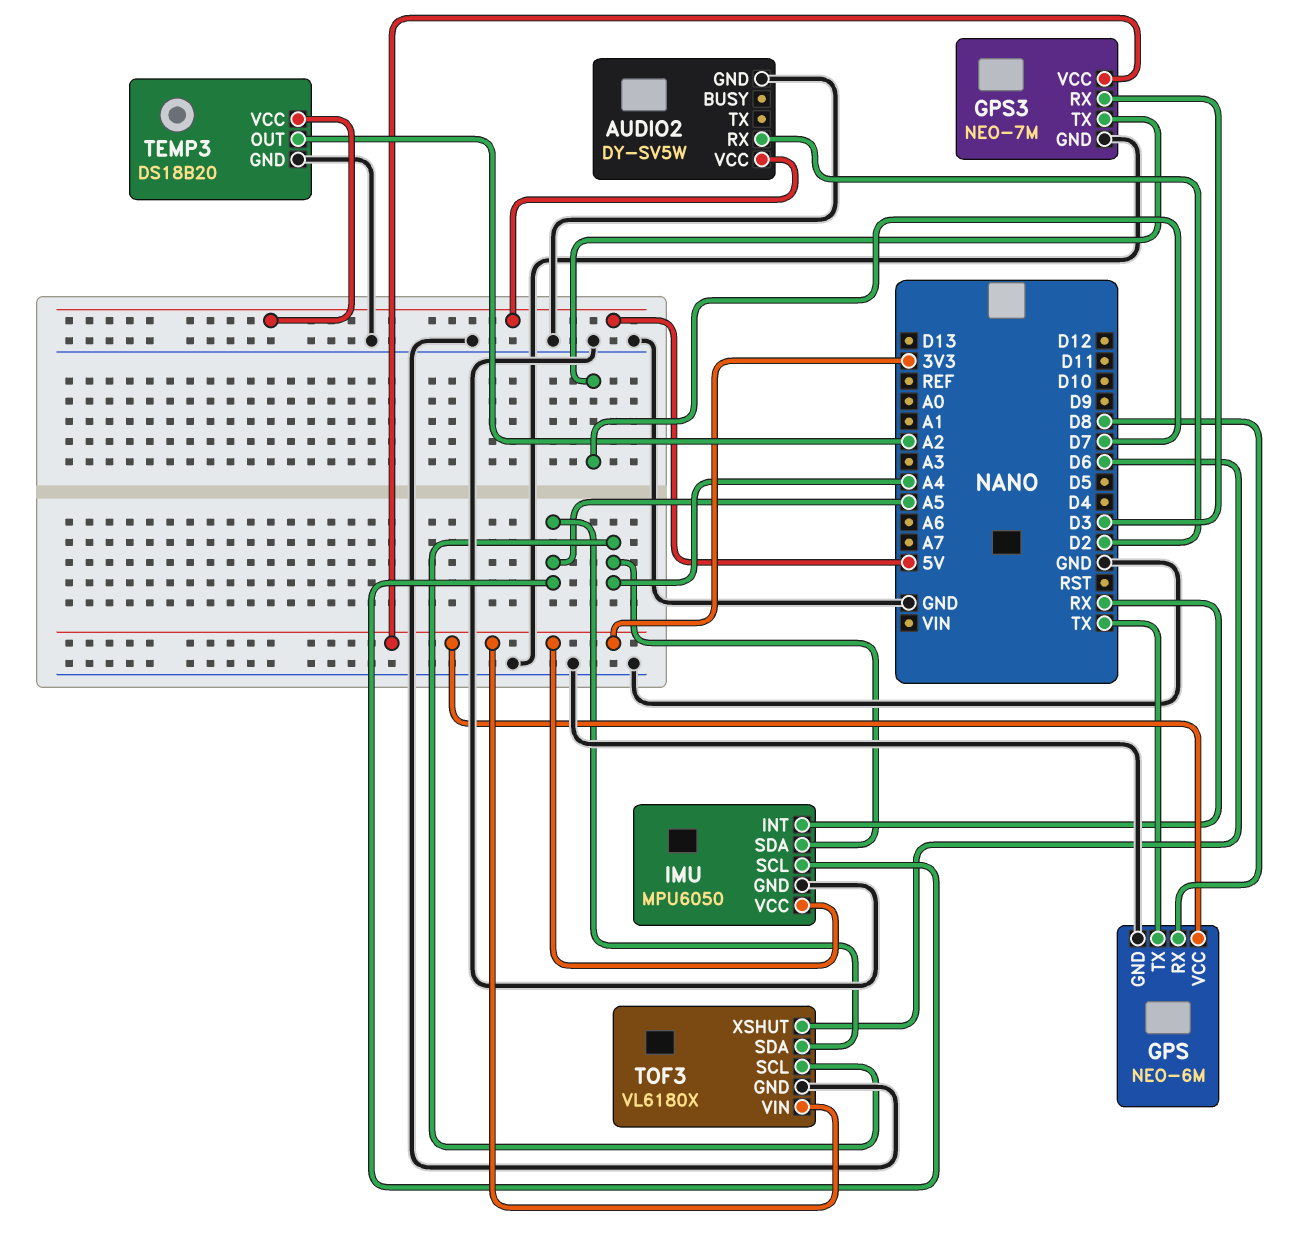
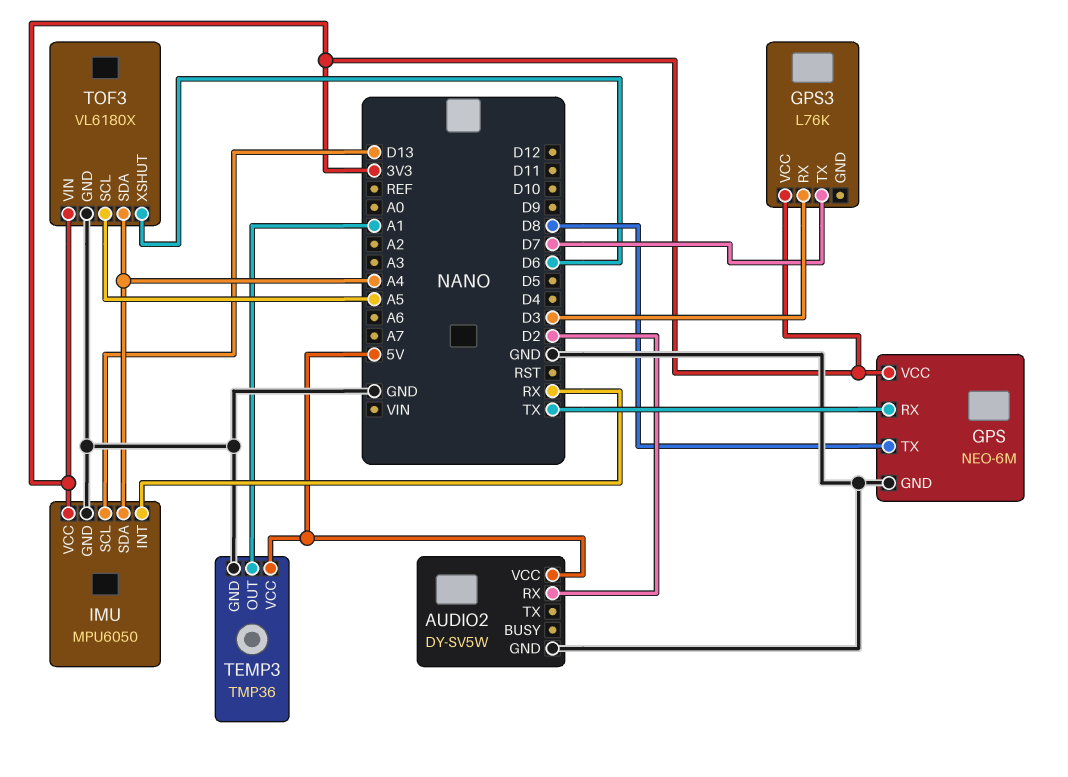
GPS pin RX: D8 -> TX
GPS pin TX: TX -> D8
GPS3: NEO-7M -> L76K
GPS3 pin GND: GND -> none
IMU pin SCL: A5 -> D13
TEMP3: DS18B20 -> TMP36
TEMP3 pin OUT: A2 -> A1
TOF3 pin SCL: A4 -> A5
TOF3 pin SDA: A5 -> A4

